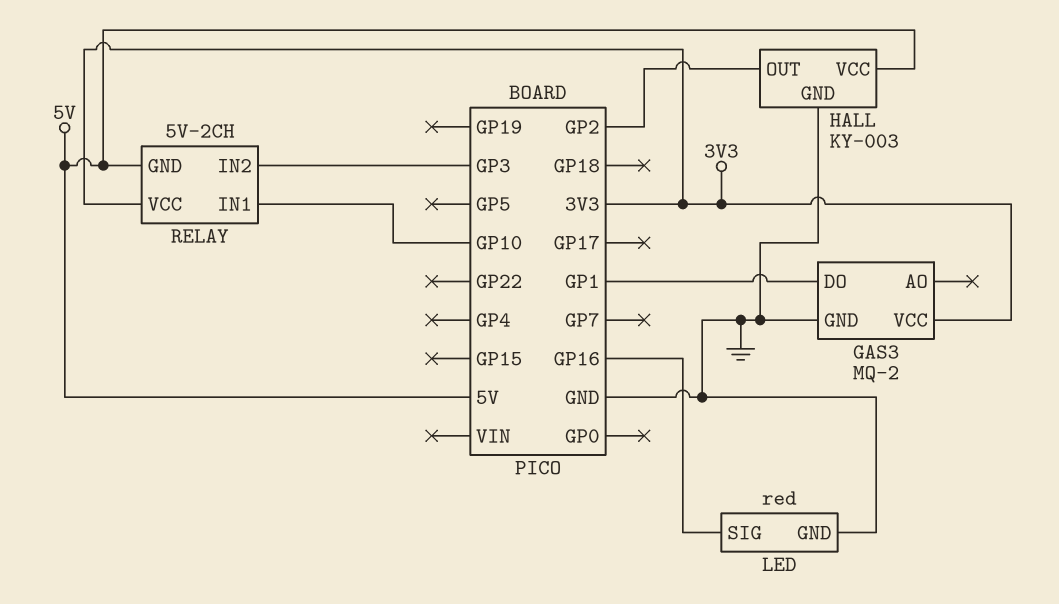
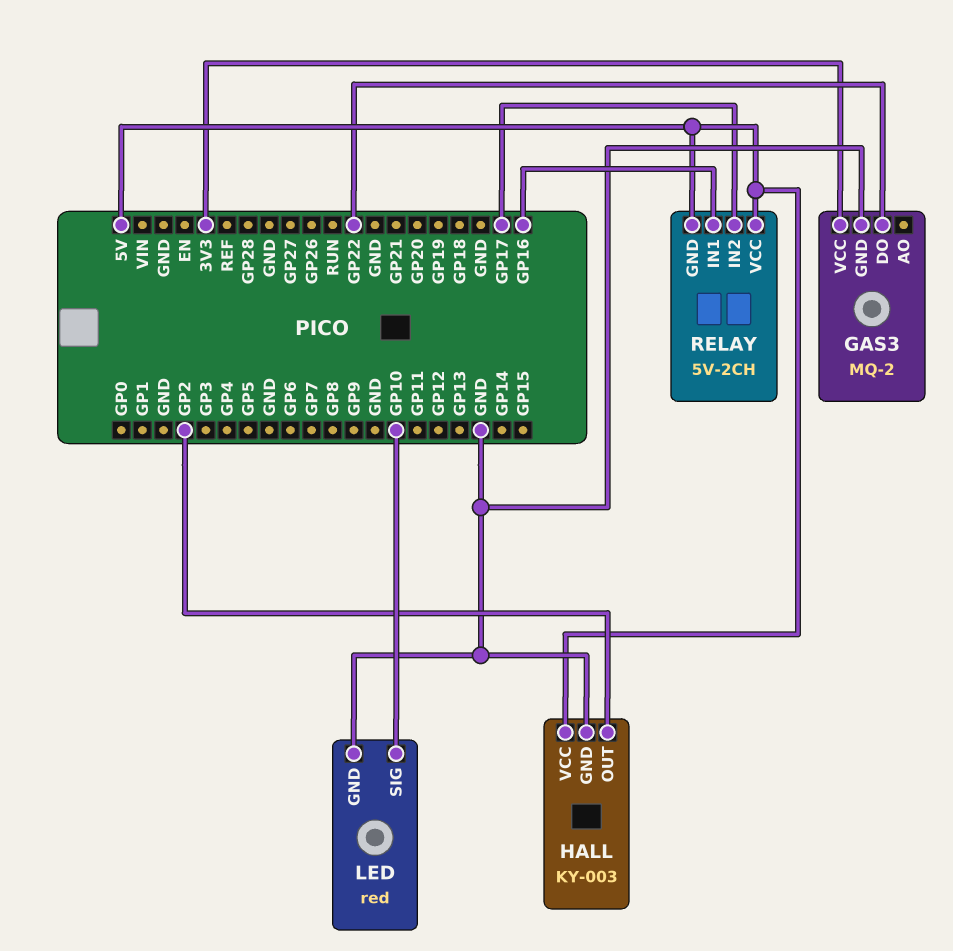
GAS3 pin DO: GP1 -> GP22
LED pin SIG: GP16 -> GP10
RELAY pin IN1: GP10 -> GP16
RELAY pin IN2: GP3 -> GP17
RELAY pin VCC: 3V3 -> 5V

